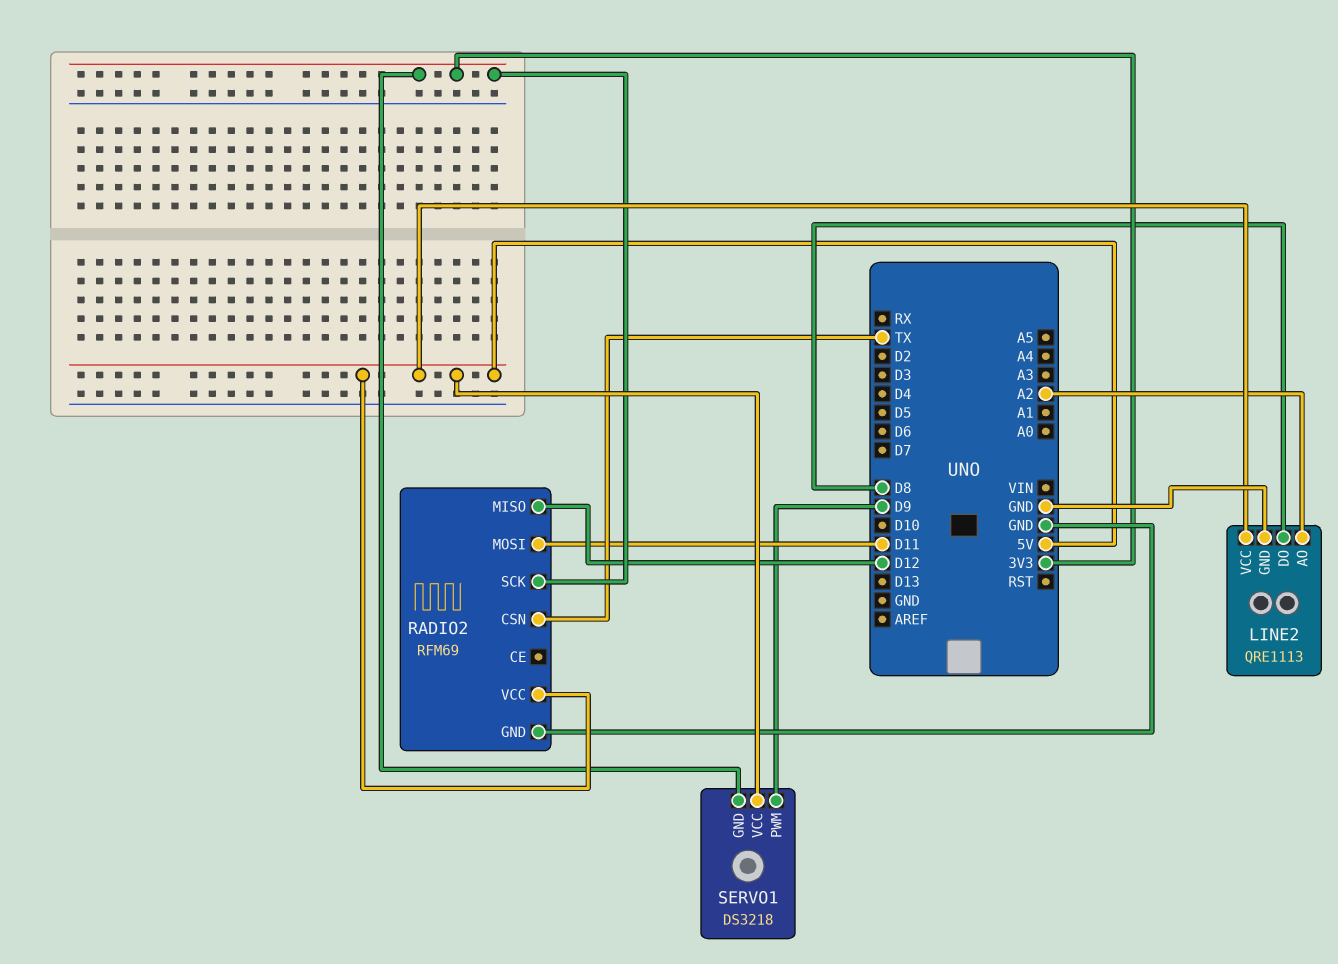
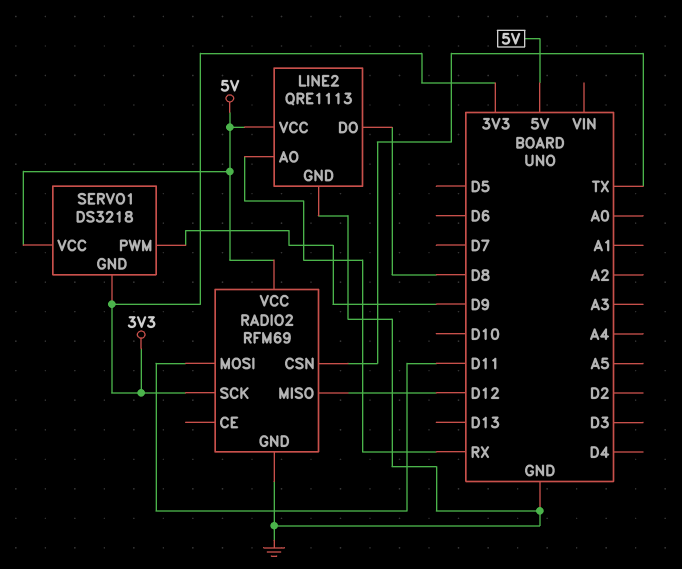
LINE2 pin AO: A2 -> RX

